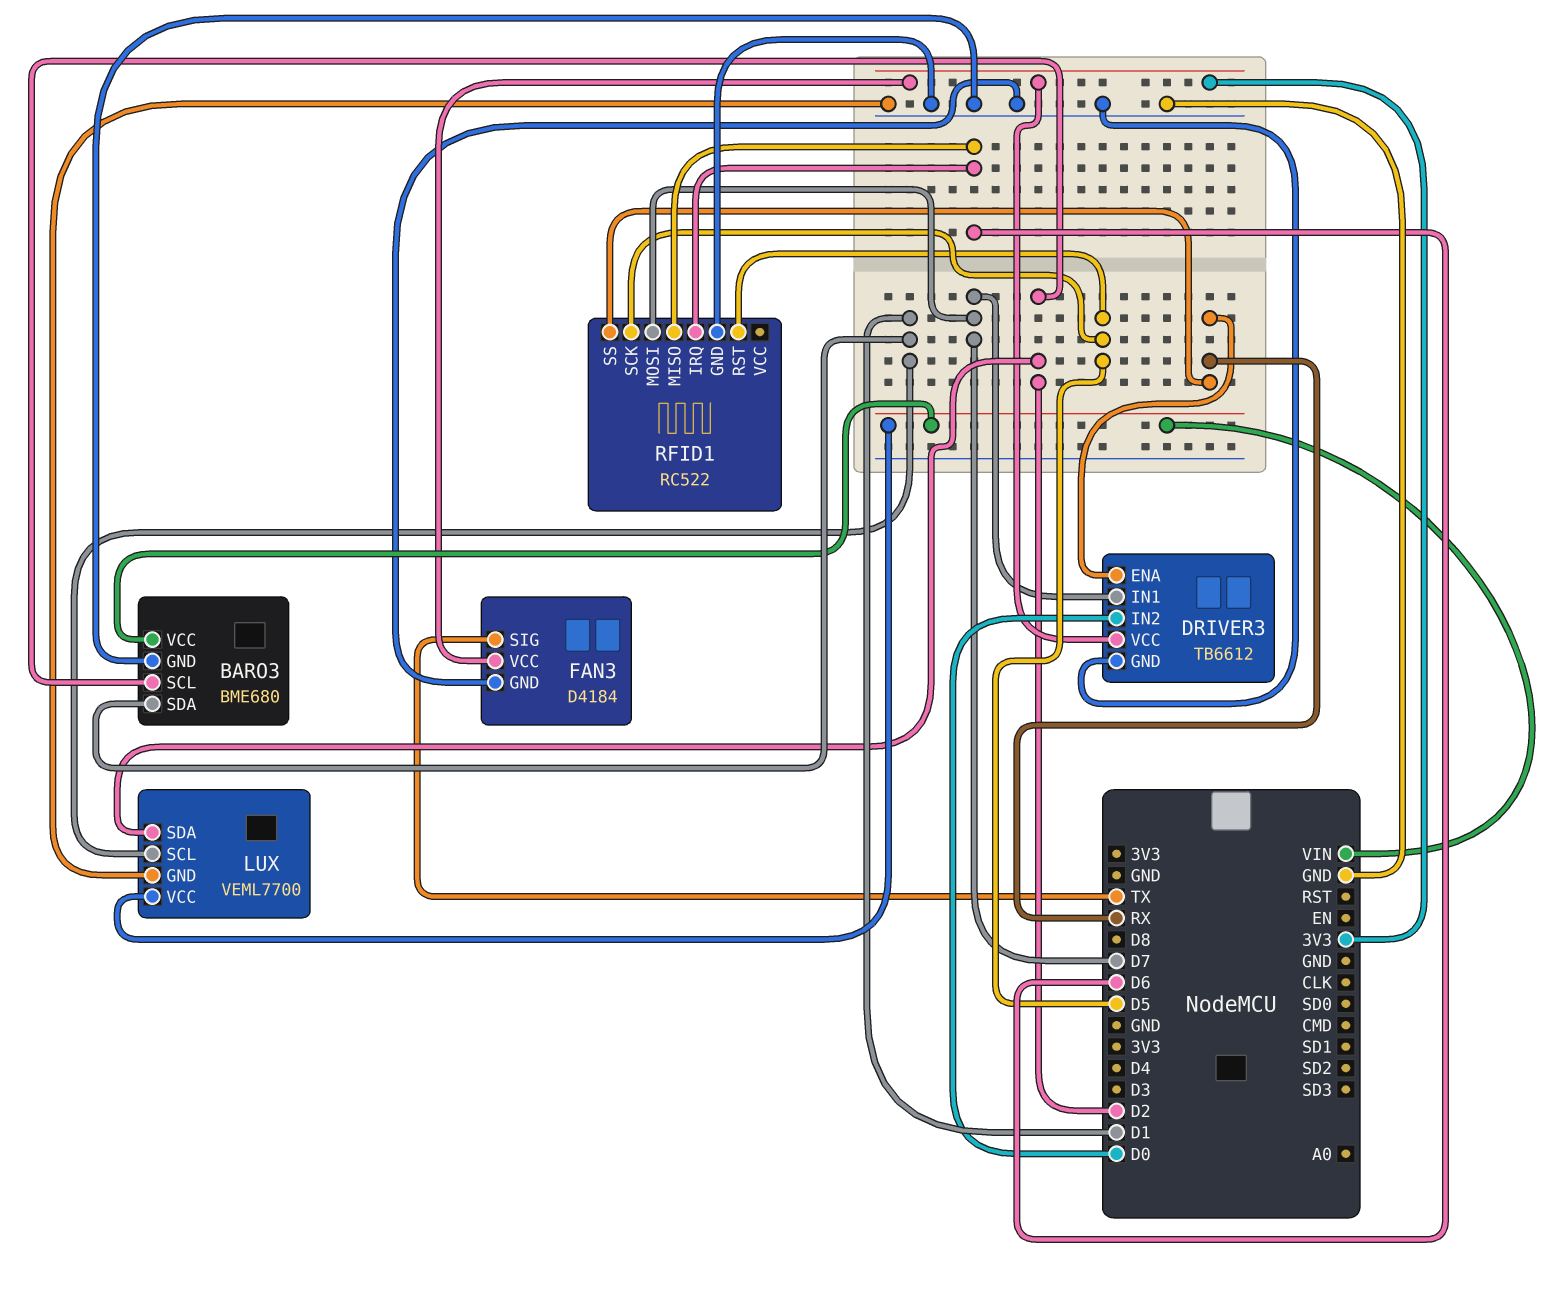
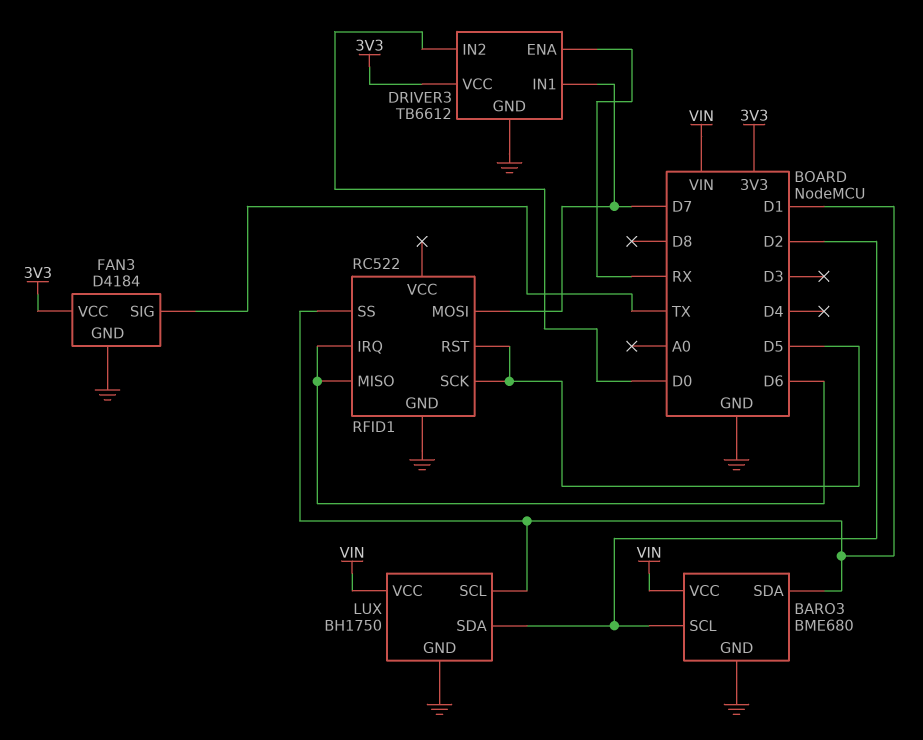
LUX: VEML7700 -> BH1750
RFID1 pin SS: RX -> D1

